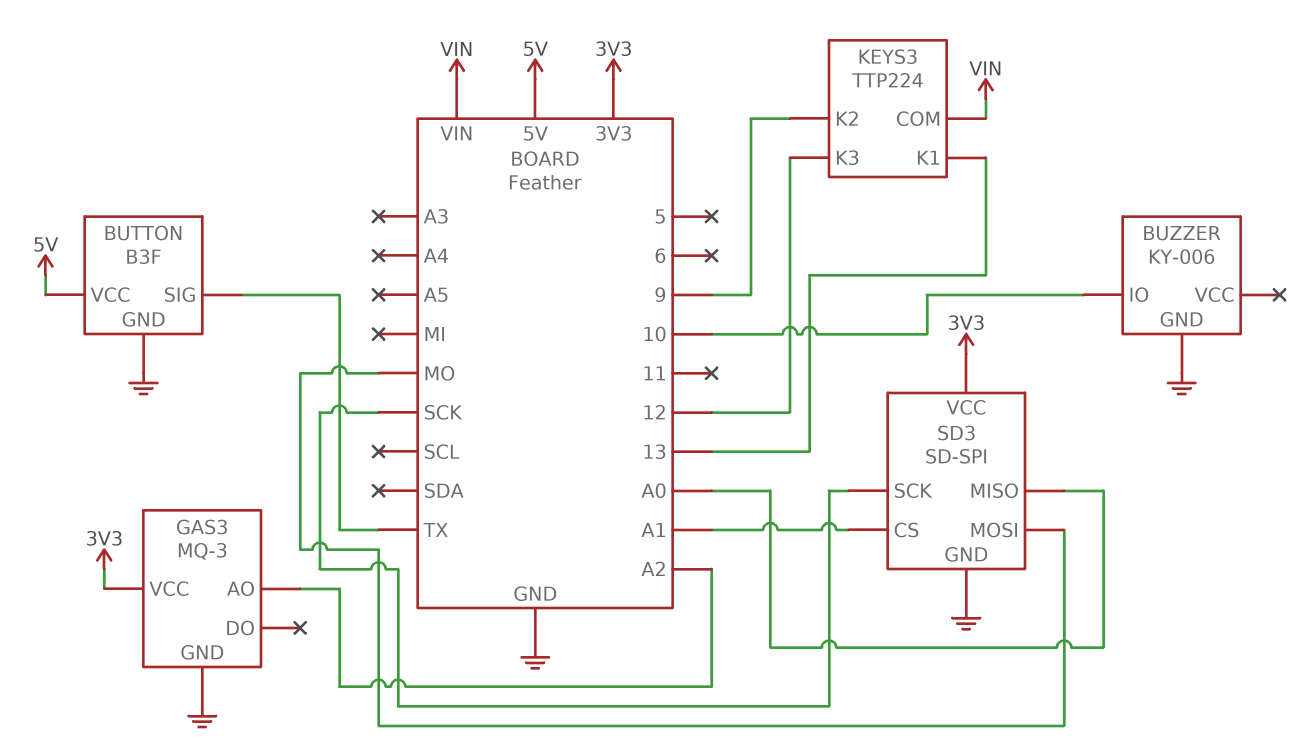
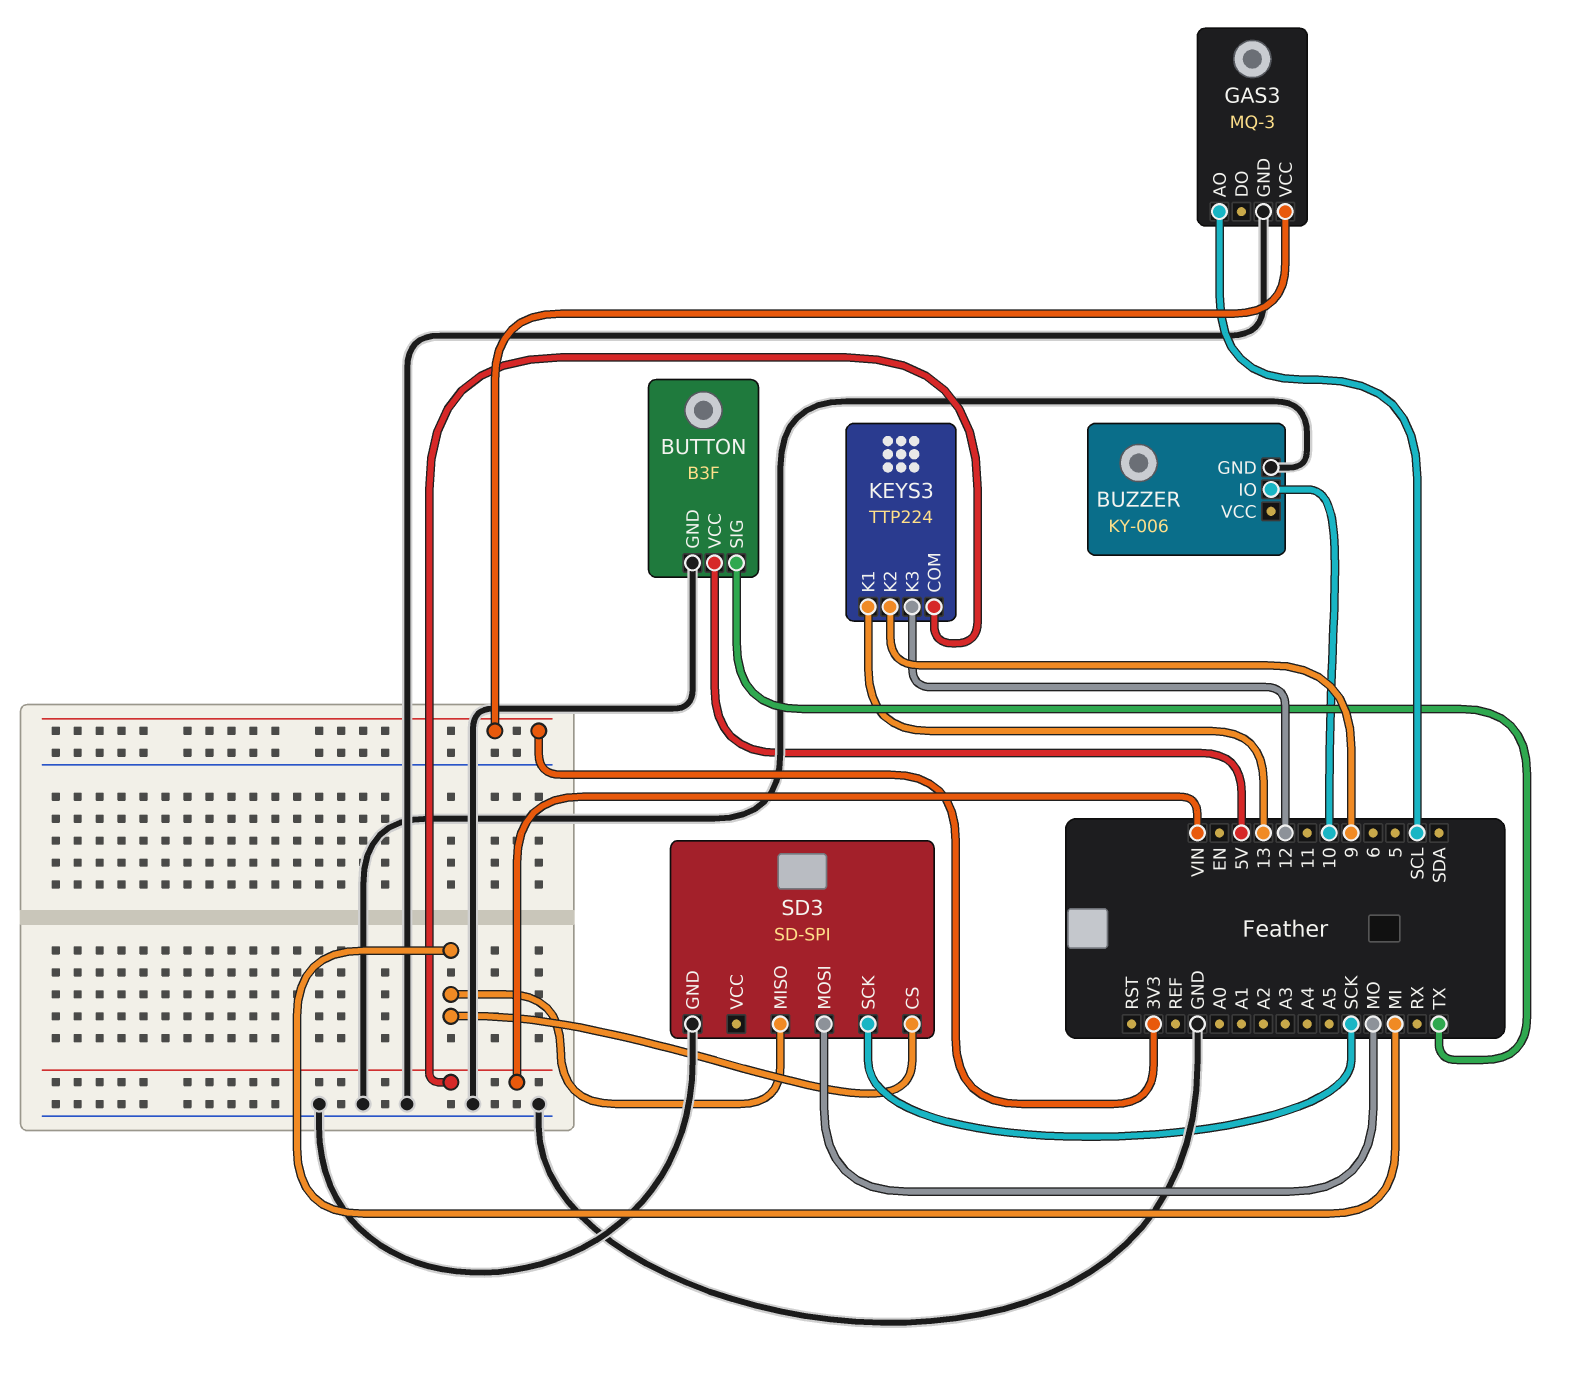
GAS3 pin AO: A2 -> SCL
SD3 pin CS: A1 -> MI
SD3 pin MISO: A0 -> MI
SD3 pin VCC: 3V3 -> none

